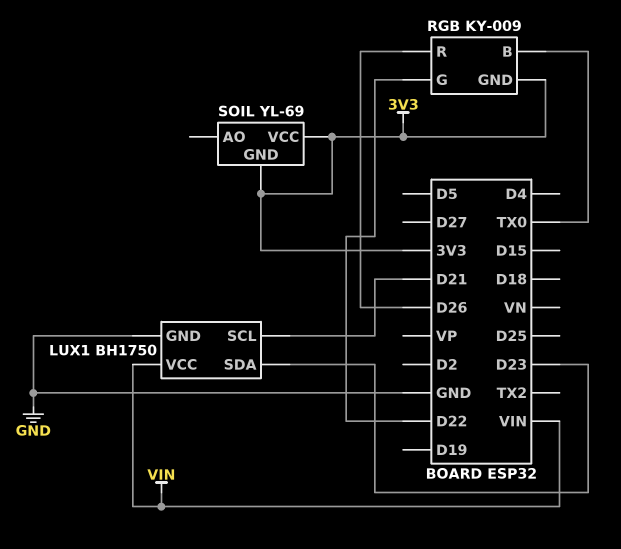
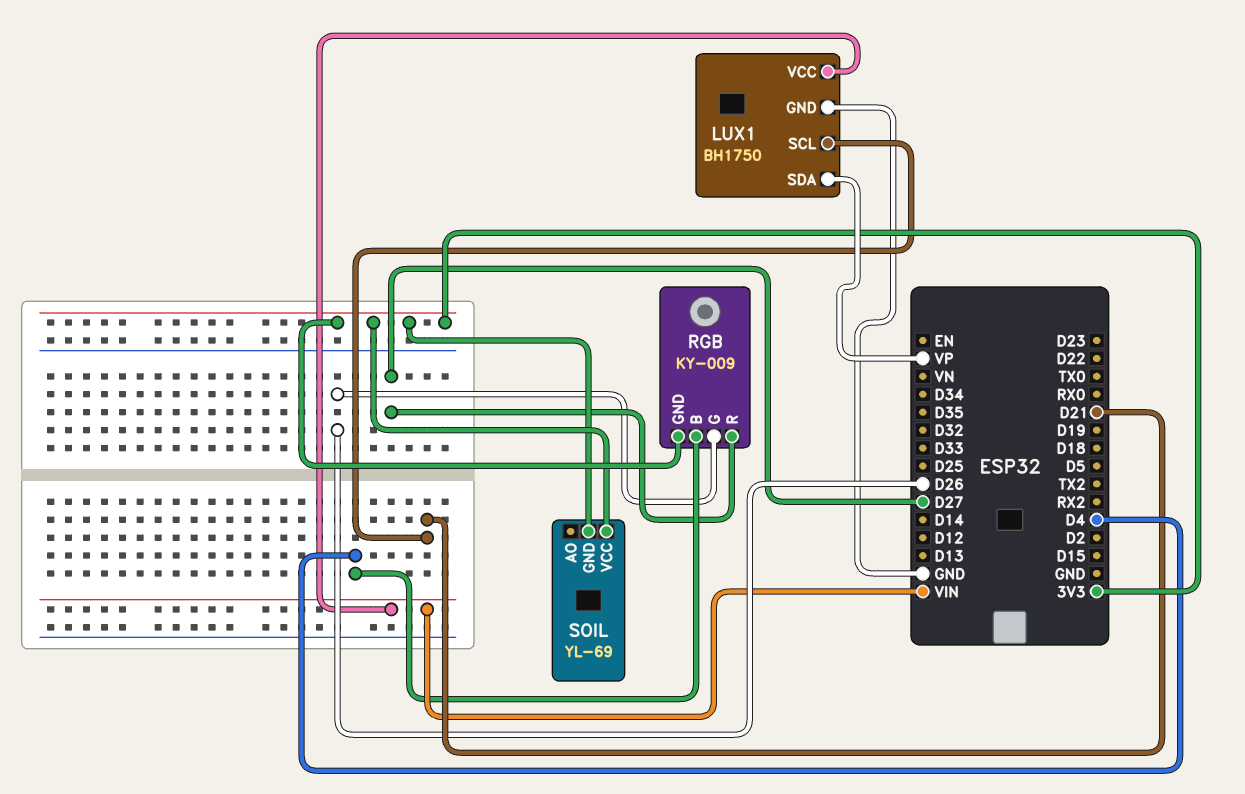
LUX1 pin SDA: D23 -> VP
RGB pin B: TX0 -> D4
RGB pin G: D22 -> D26
RGB pin R: D26 -> D27

